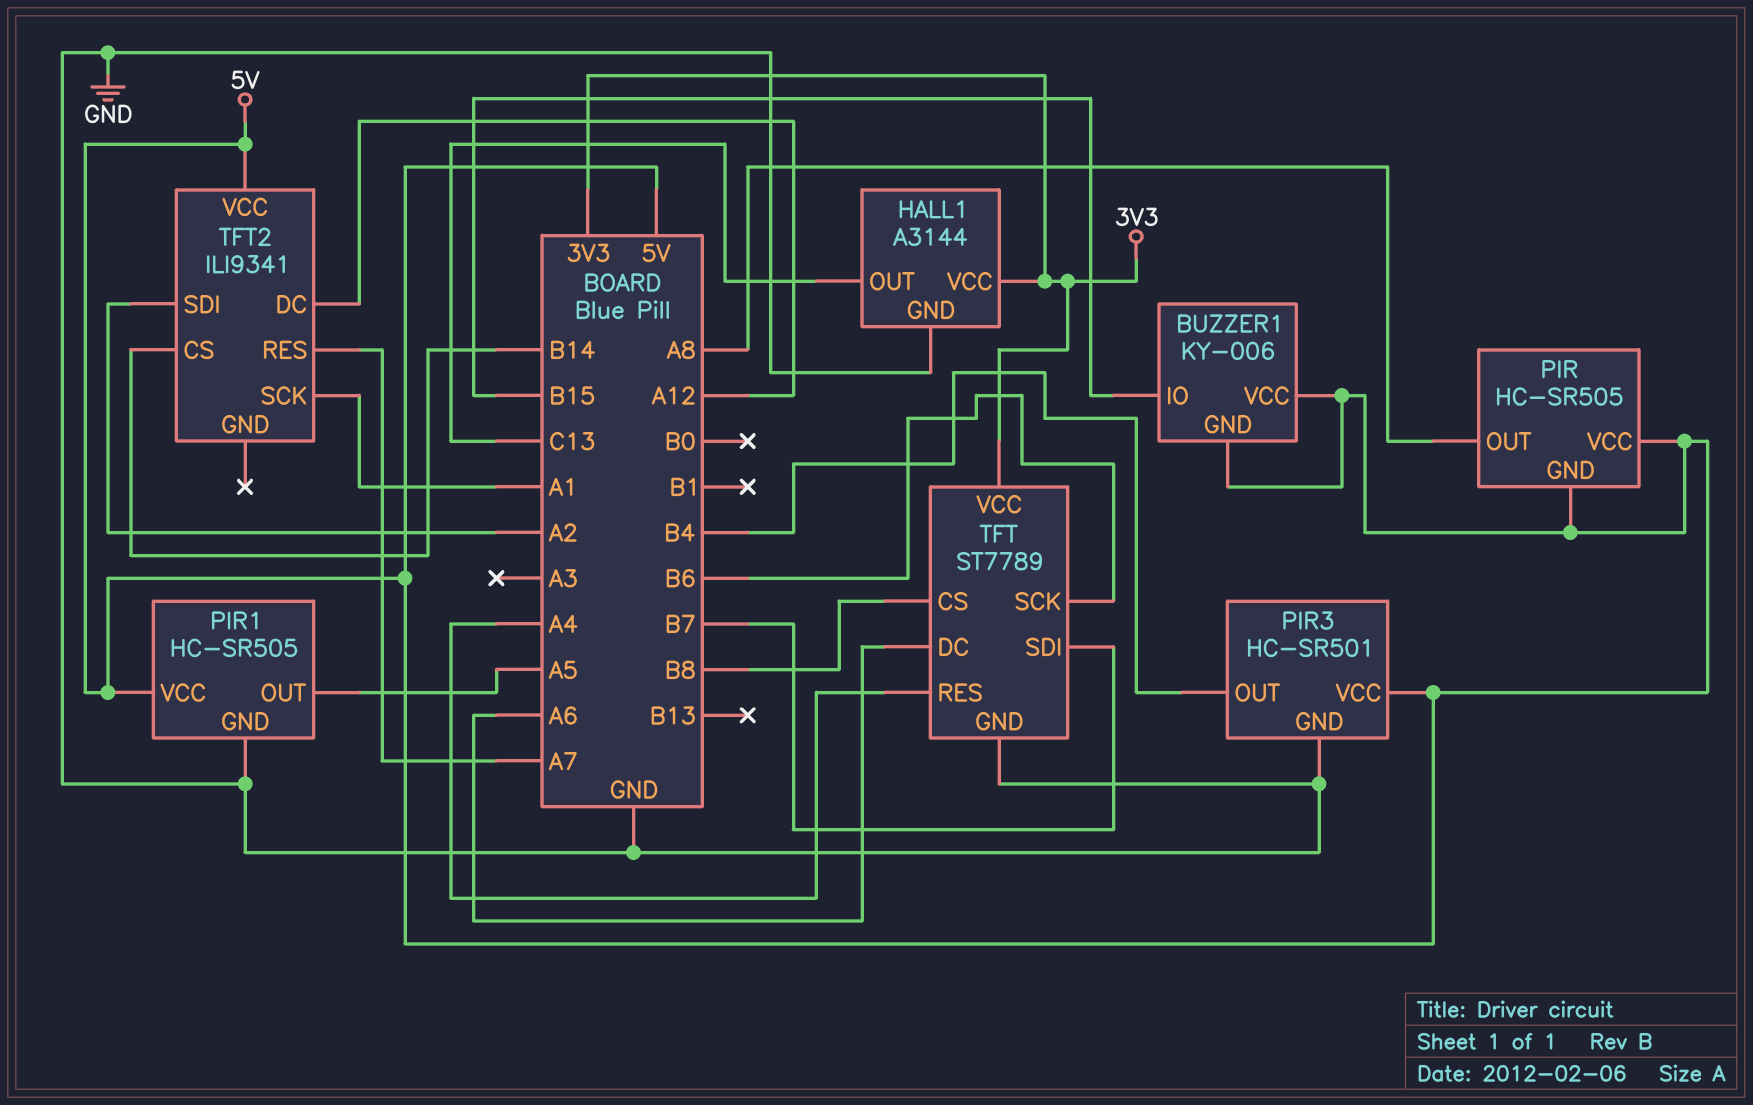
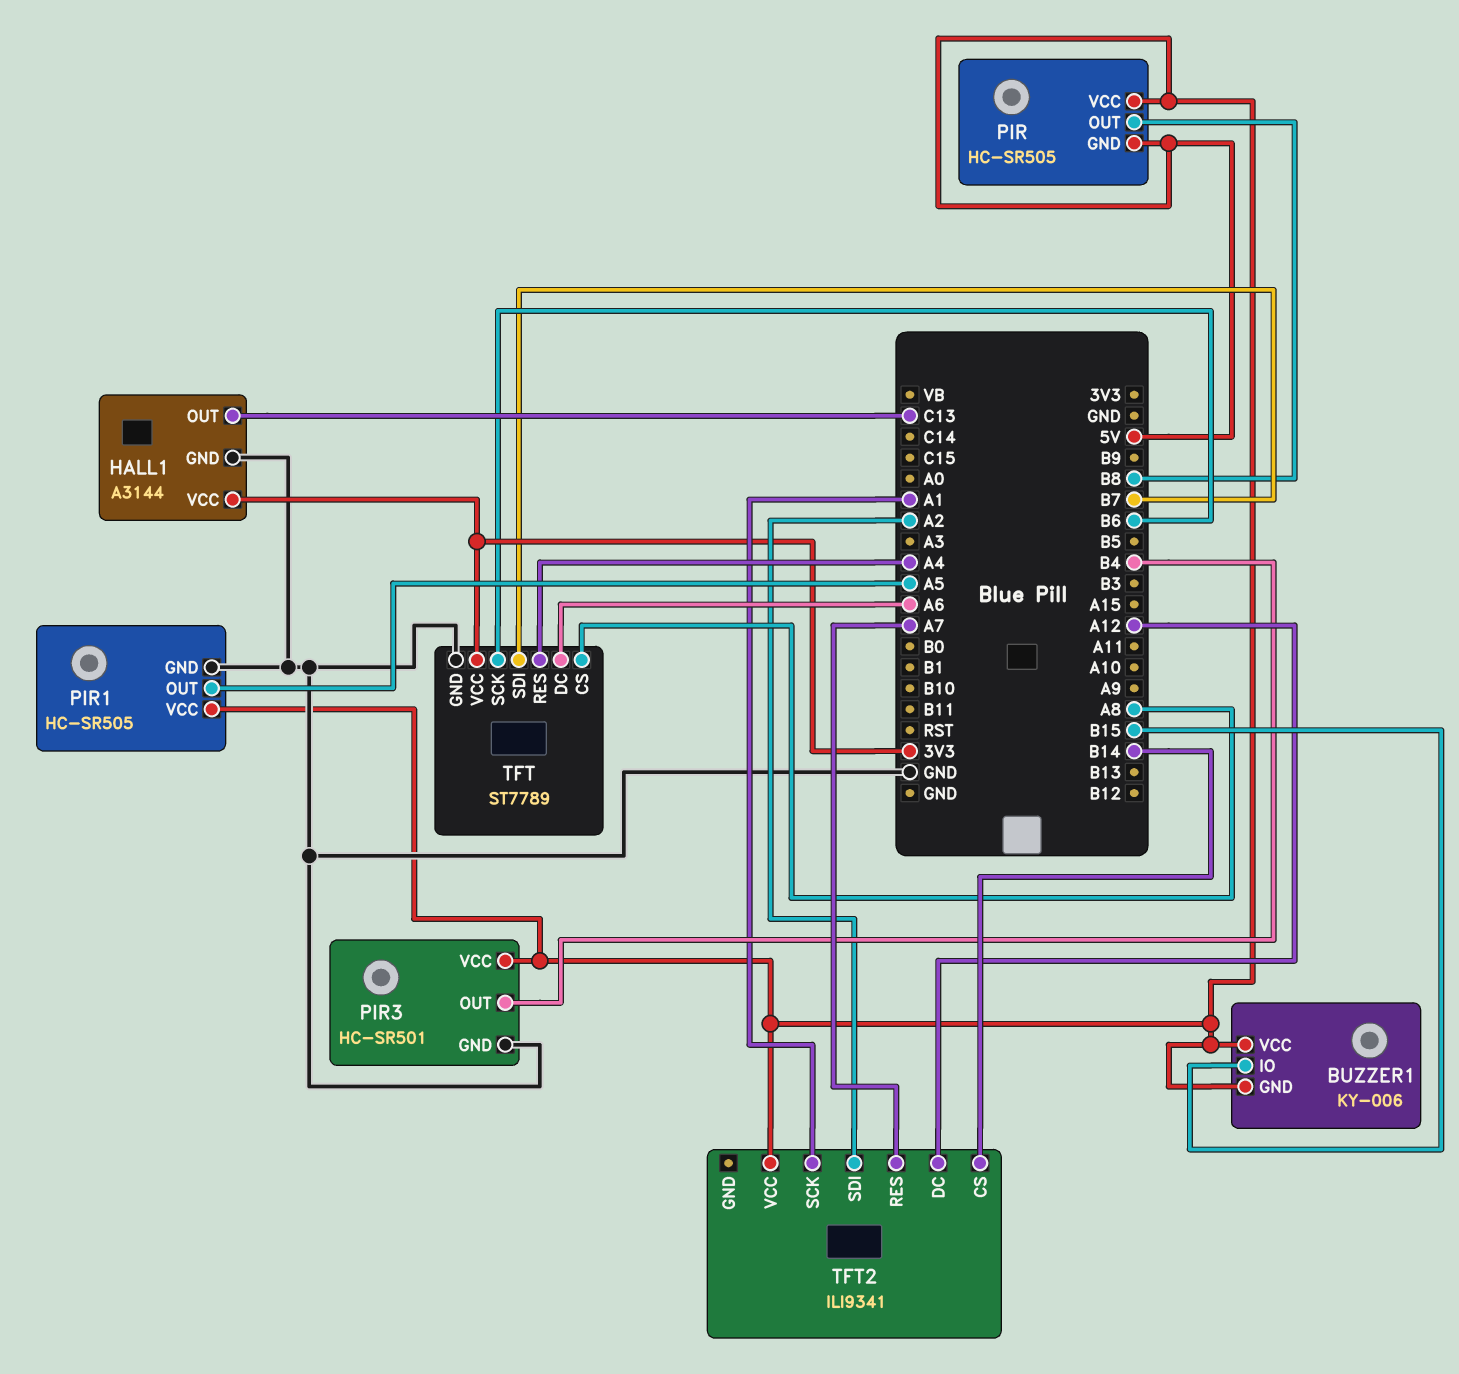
PIR pin OUT: A8 -> B8
TFT pin CS: B8 -> A8

